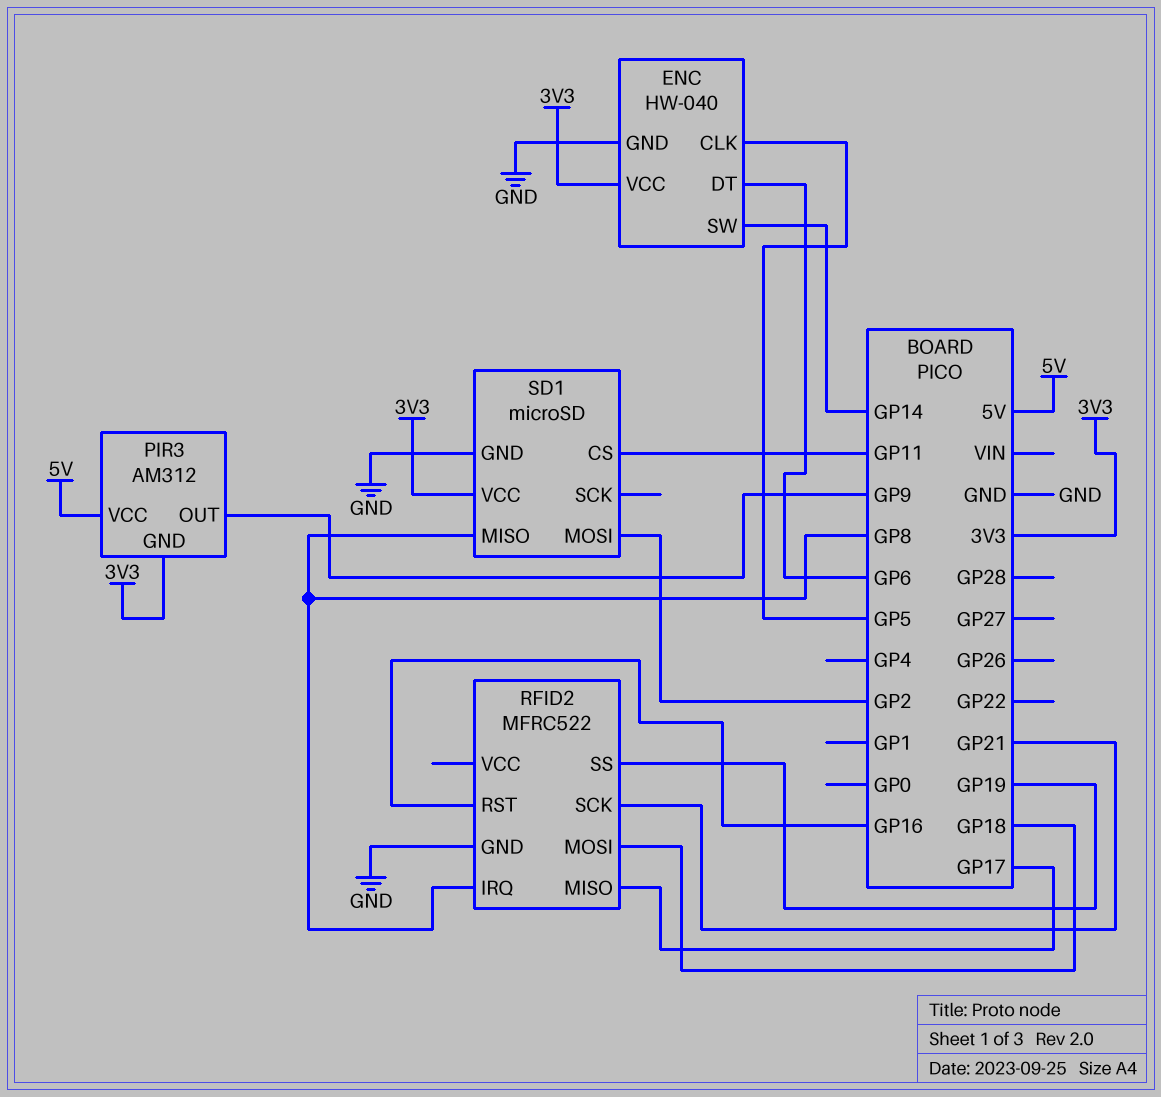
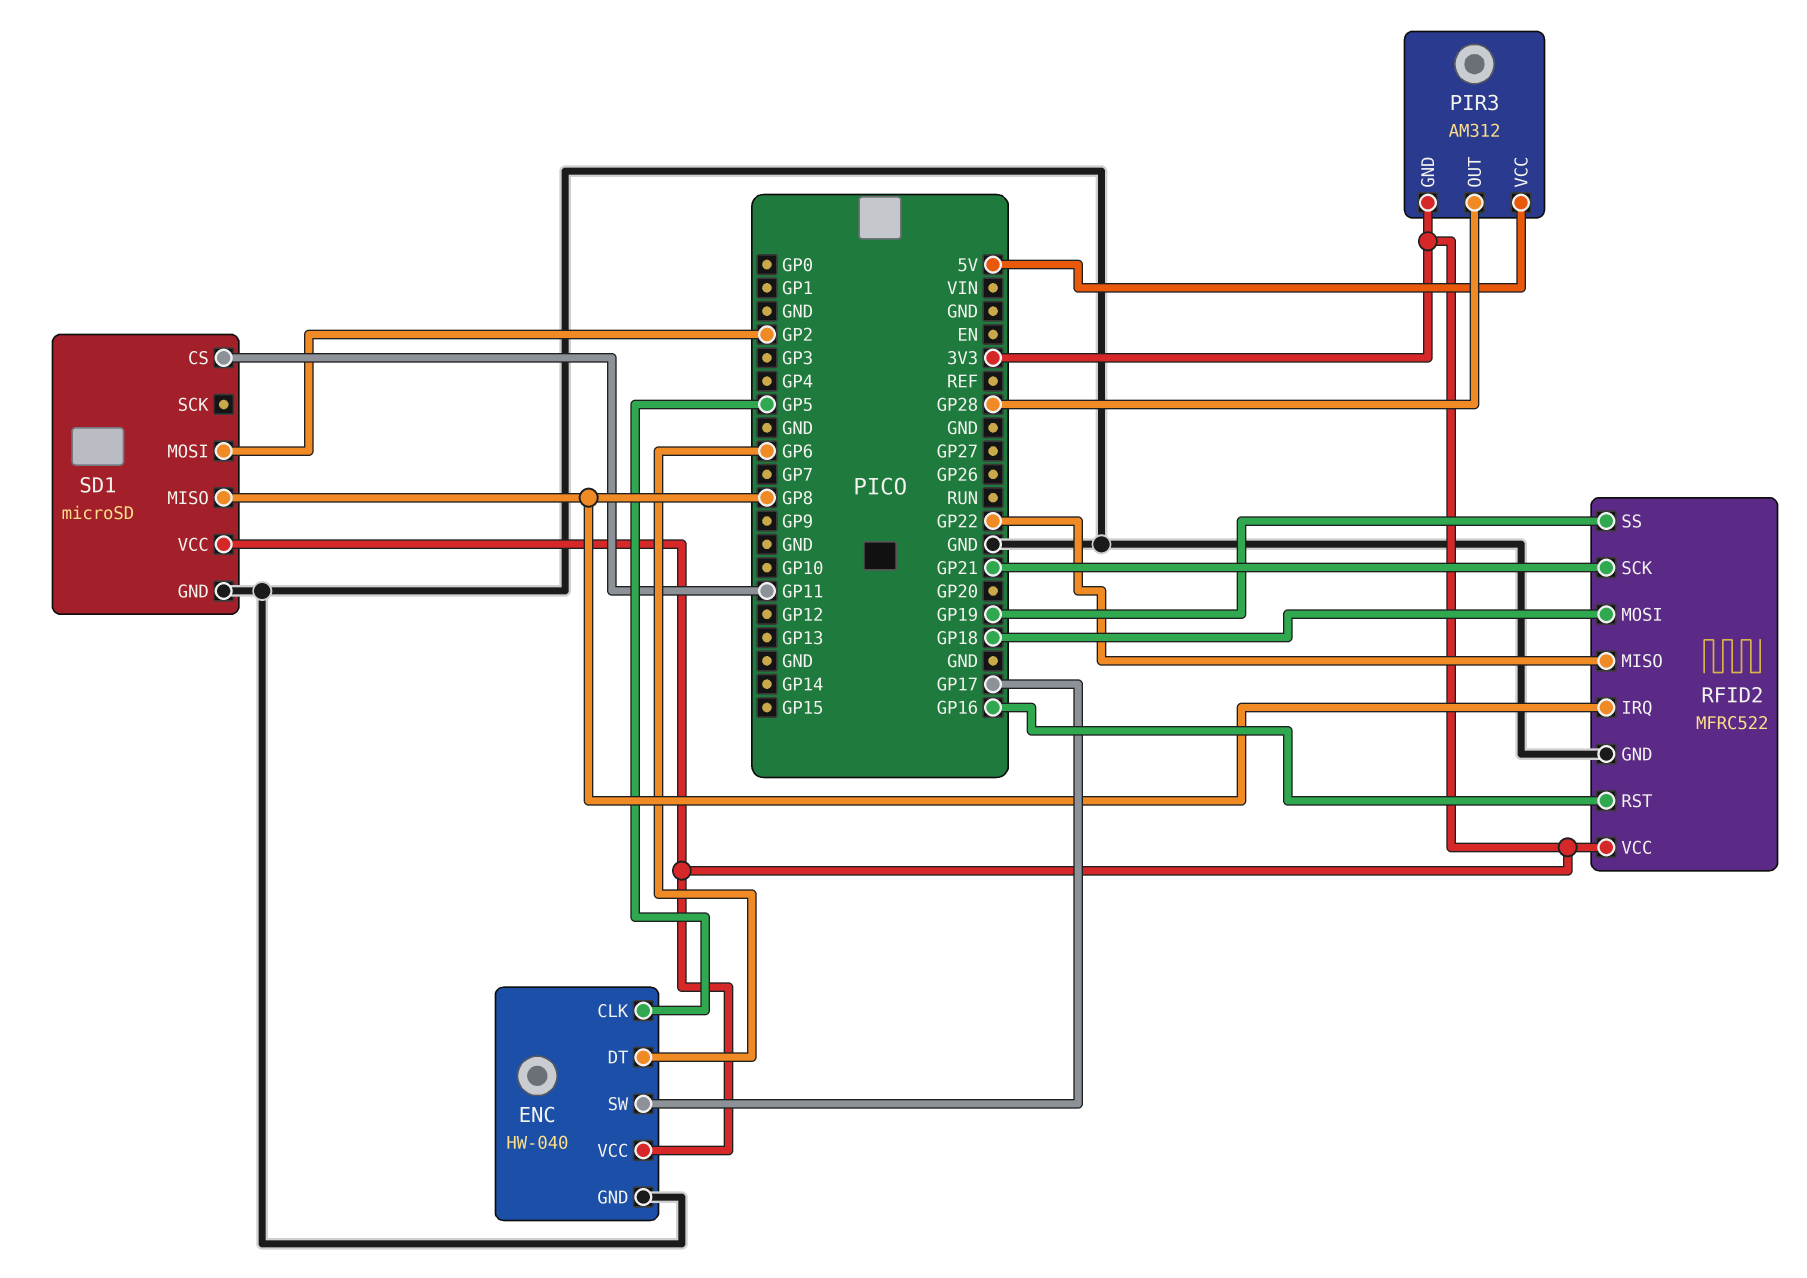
ENC pin SW: GP14 -> GP17
PIR3 pin OUT: GP9 -> GP28
RFID2 pin MISO: GP17 -> GP22
RFID2 pin VCC: none -> 3V3

